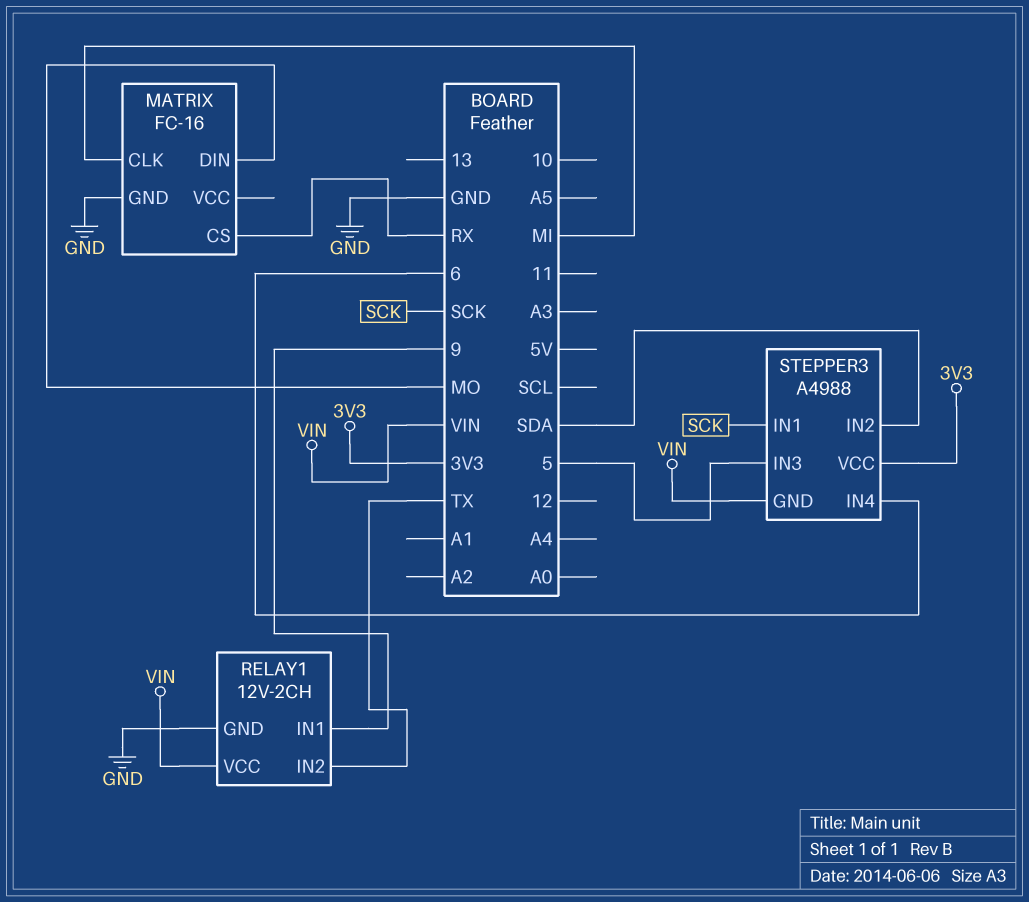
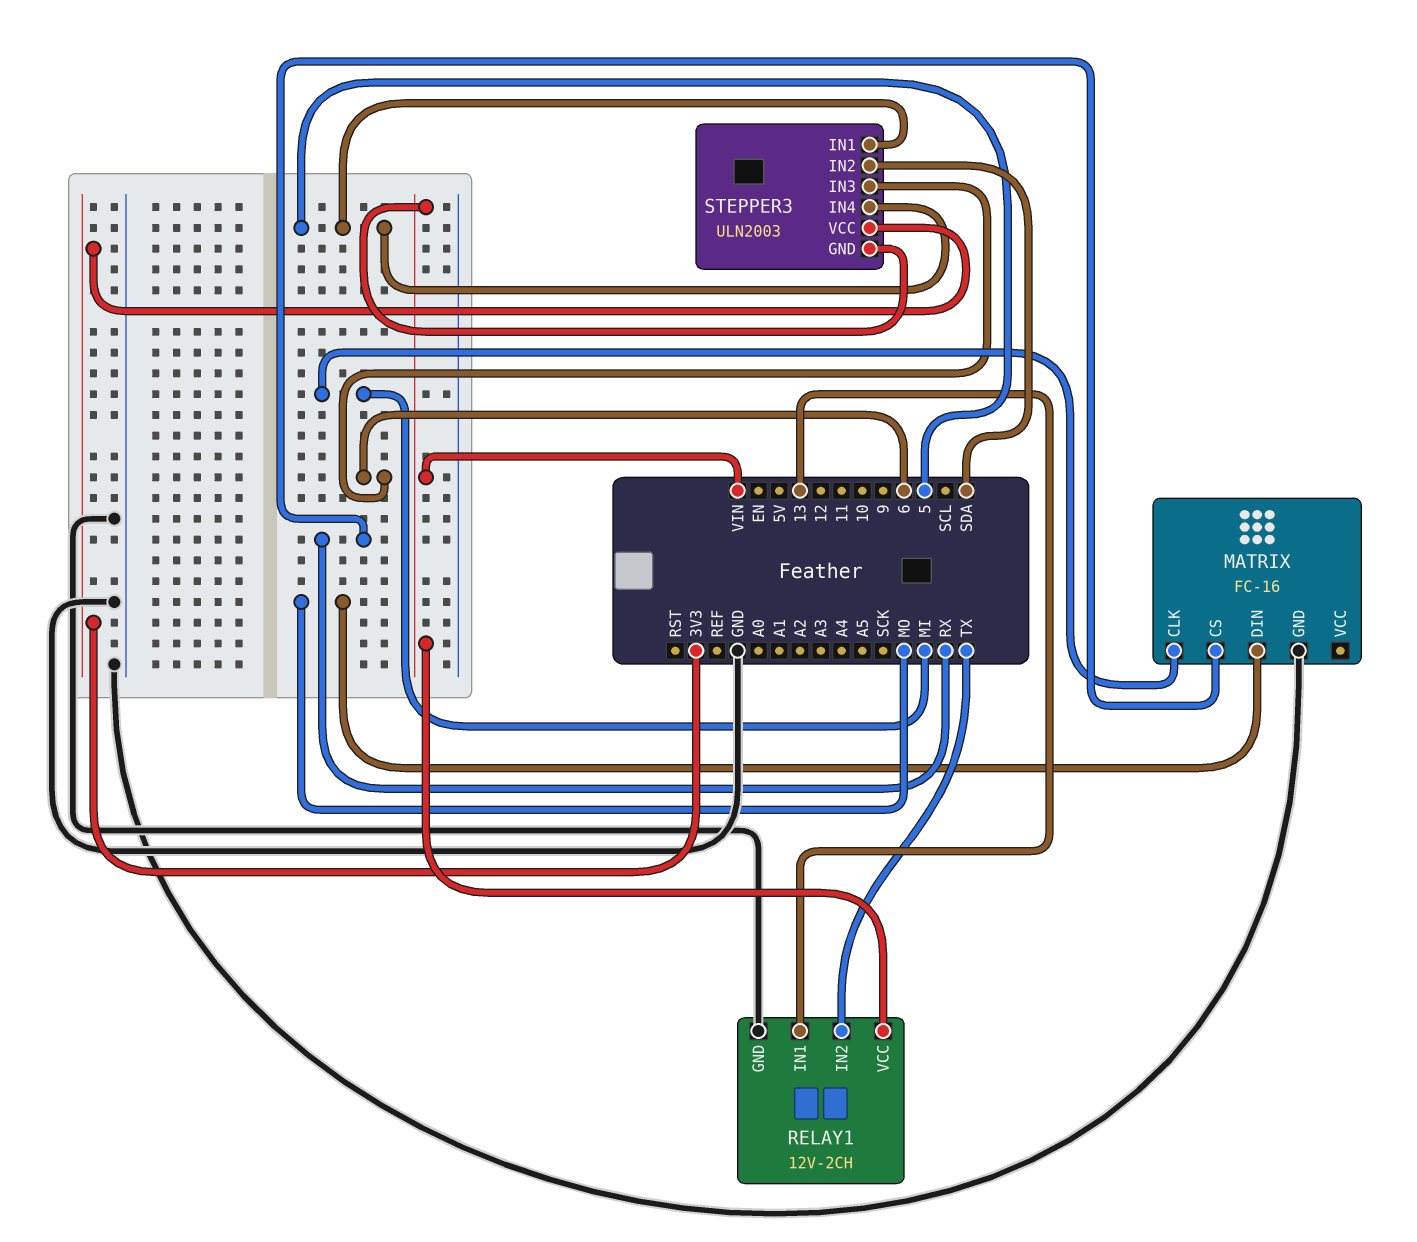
RELAY1 pin IN1: 9 -> 13
STEPPER3: A4988 -> ULN2003
STEPPER3 pin IN1: SCK -> 5
STEPPER3 pin IN3: 5 -> 6
STEPPER3 pin IN4: 6 -> 5

